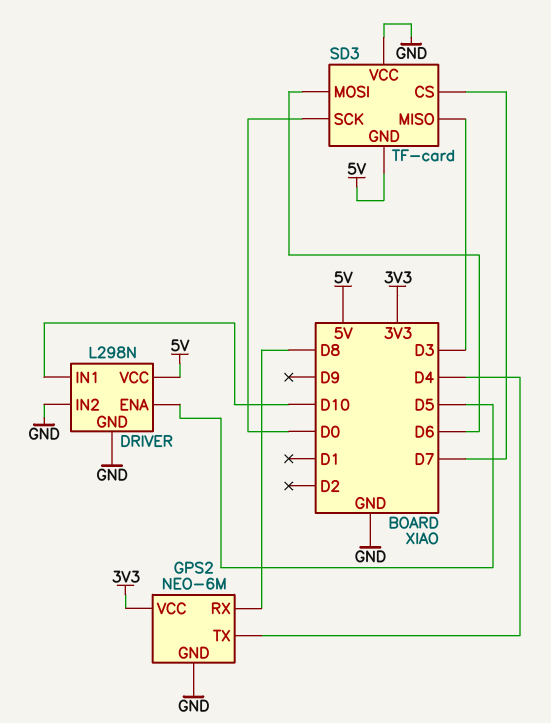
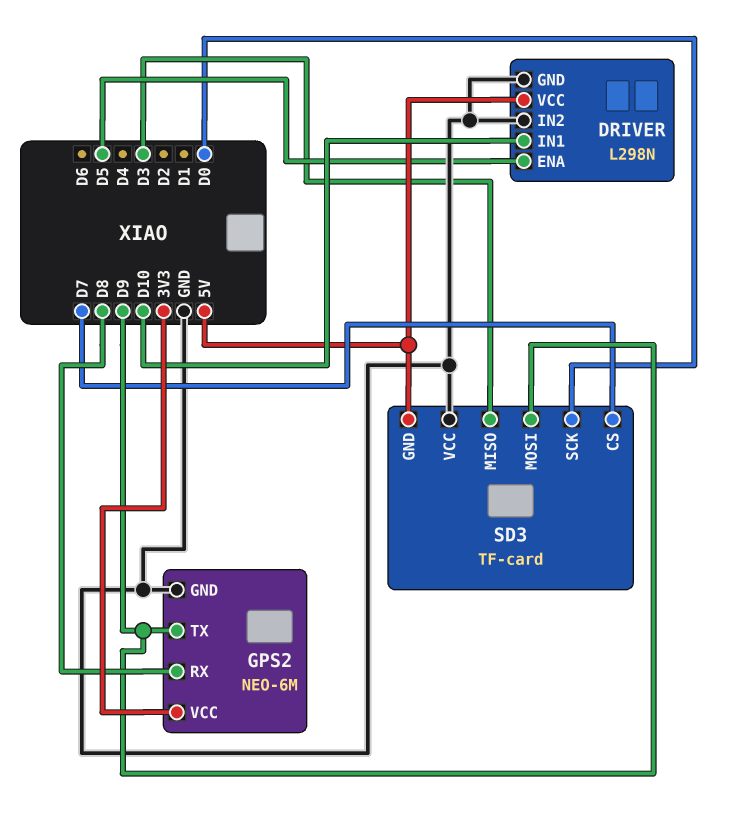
GPS2 pin TX: D4 -> D9
SD3 pin MOSI: D6 -> D9

